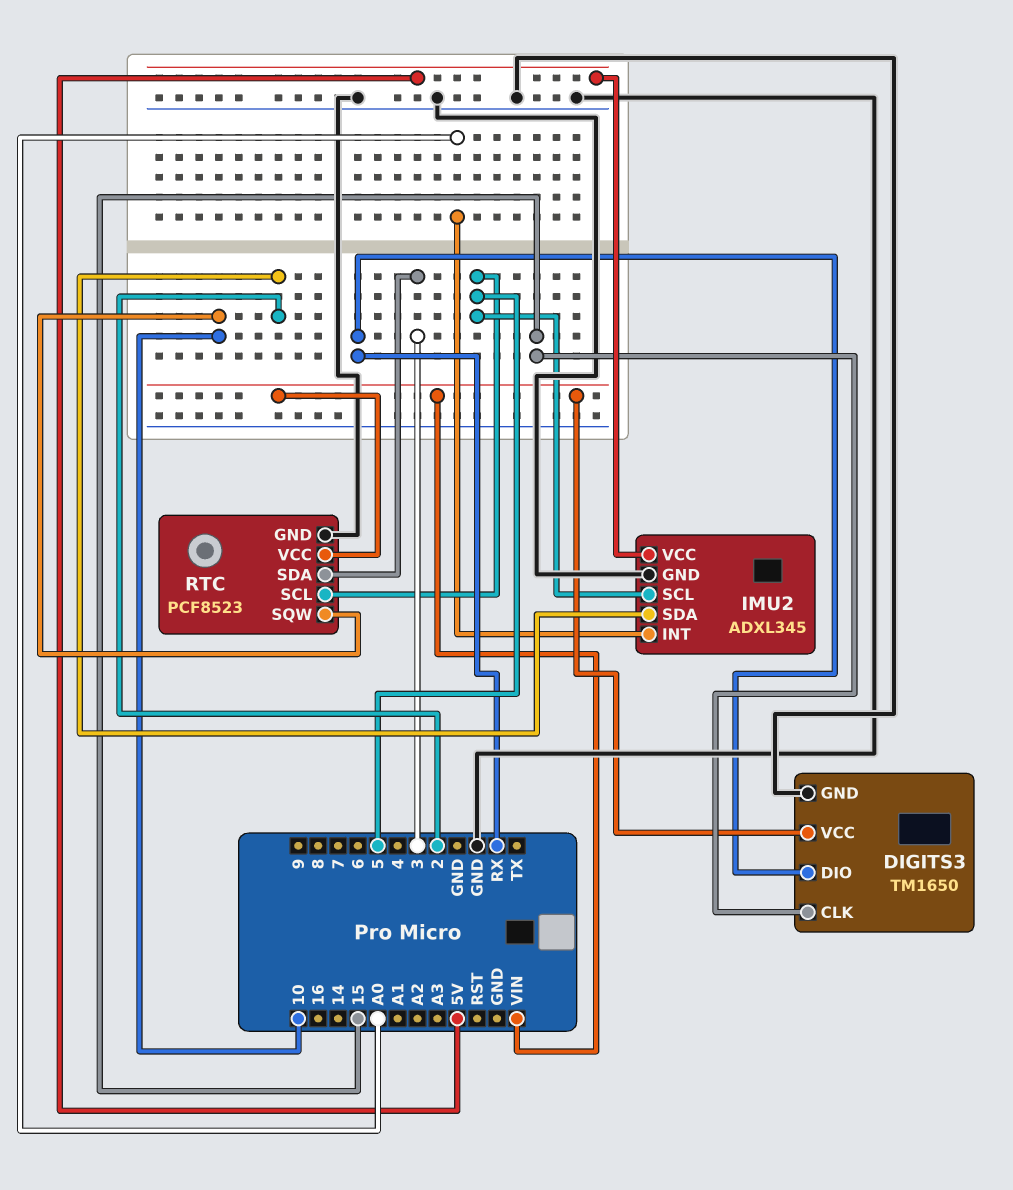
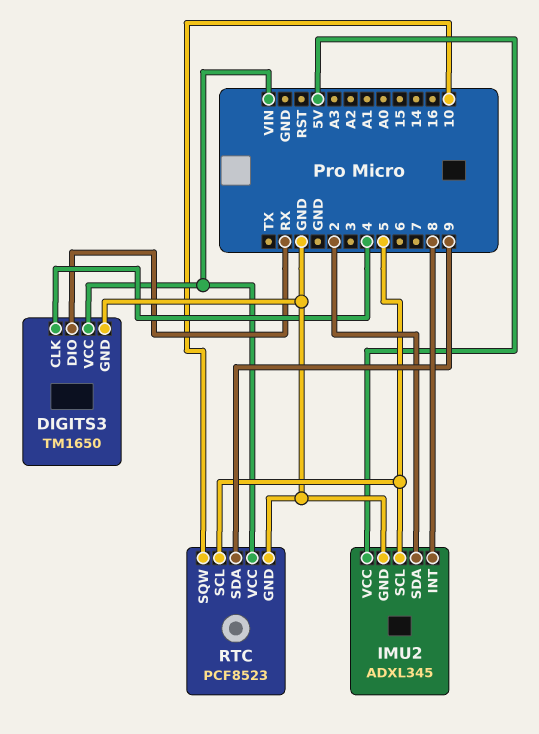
DIGITS3 pin CLK: 15 -> 4
IMU2 pin INT: A0 -> 8
RTC pin SDA: 3 -> 9

